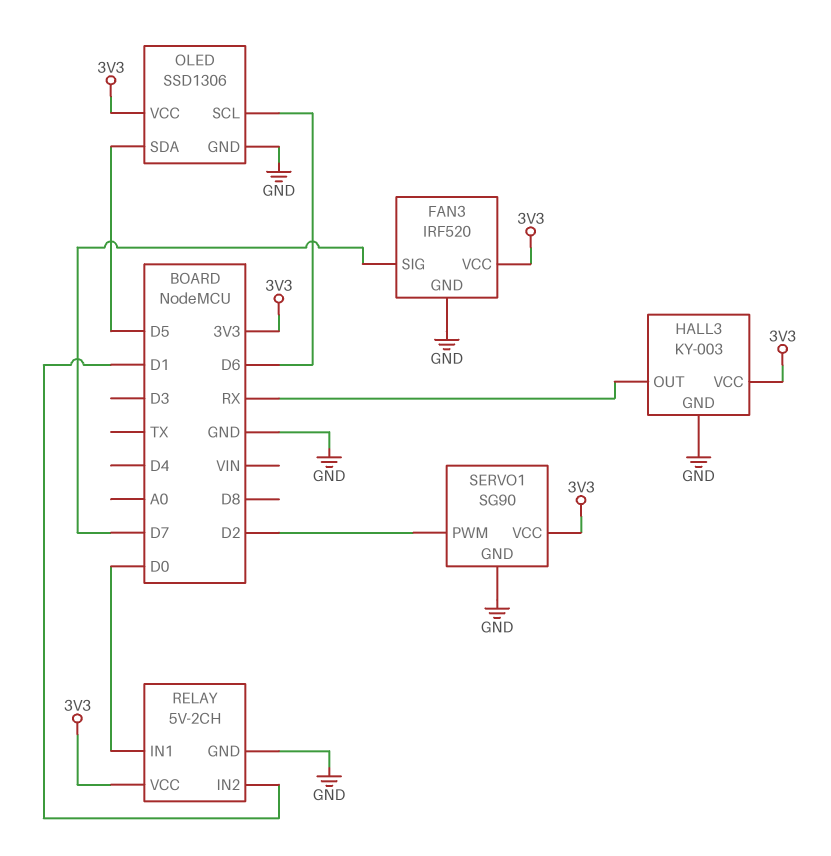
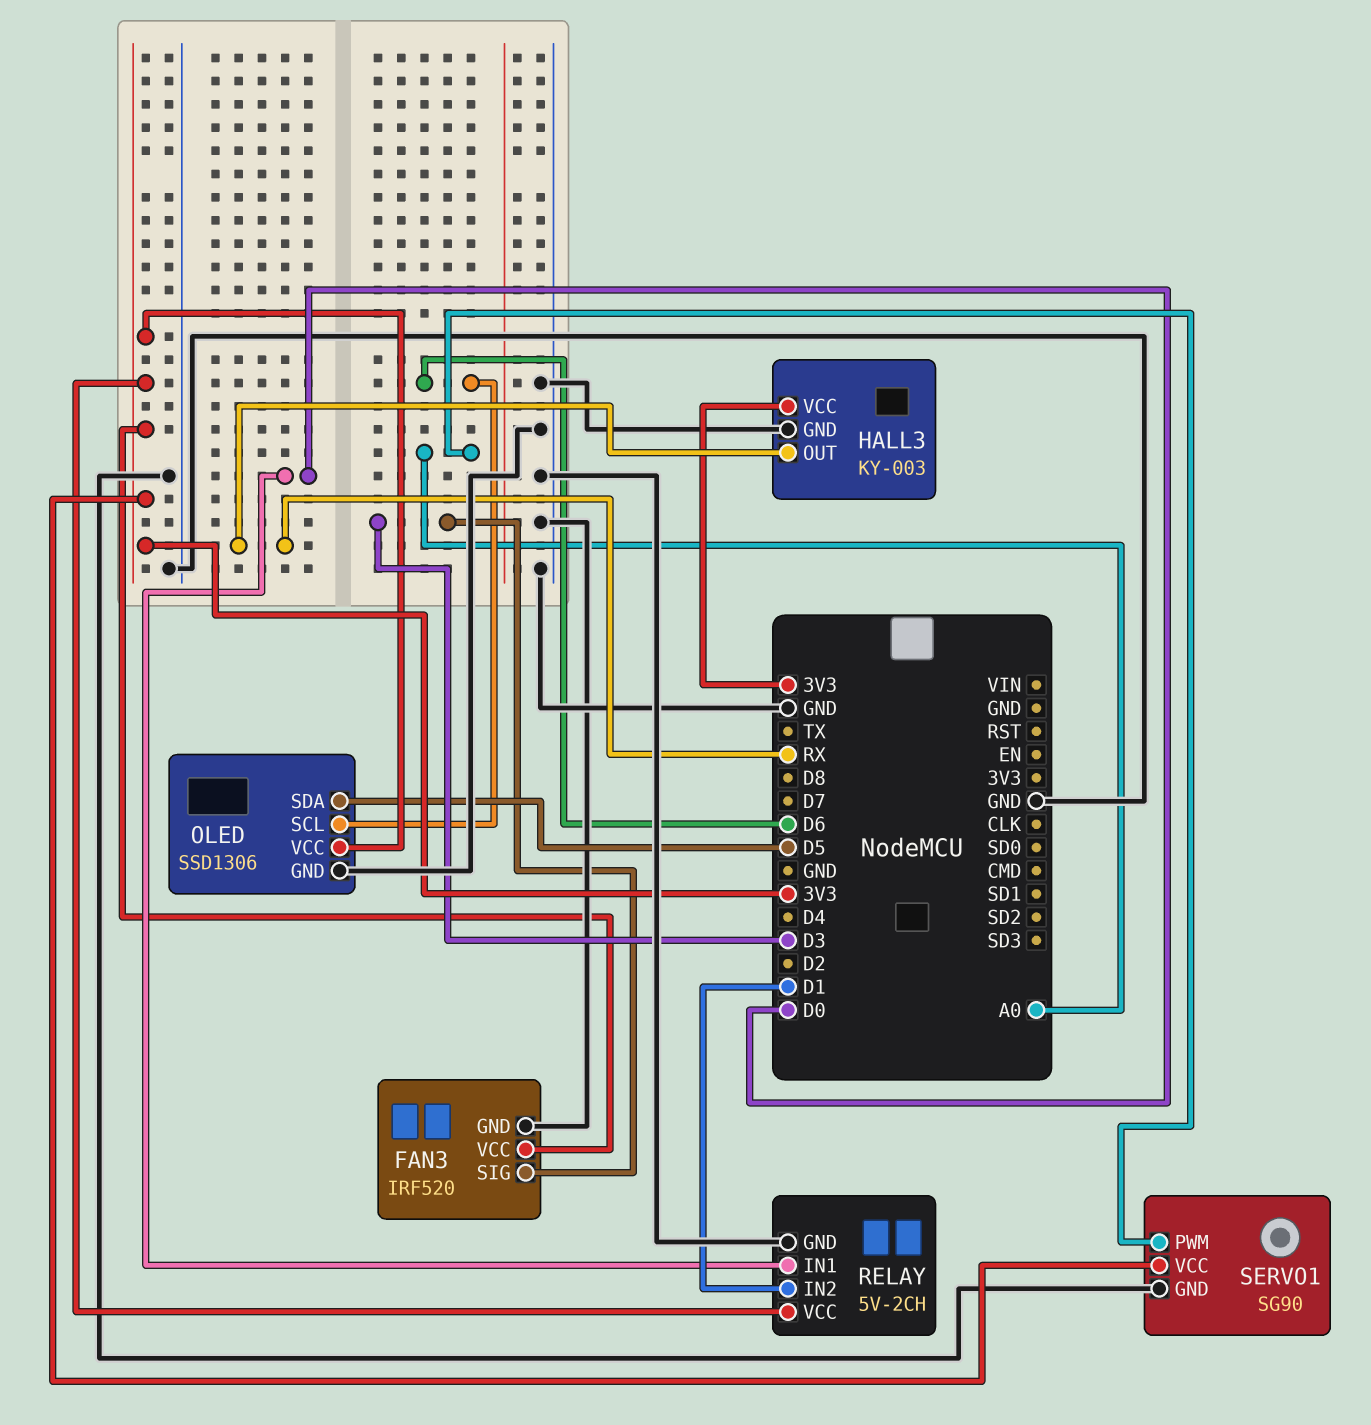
FAN3 pin SIG: D7 -> D3
SERVO1 pin PWM: D2 -> A0

